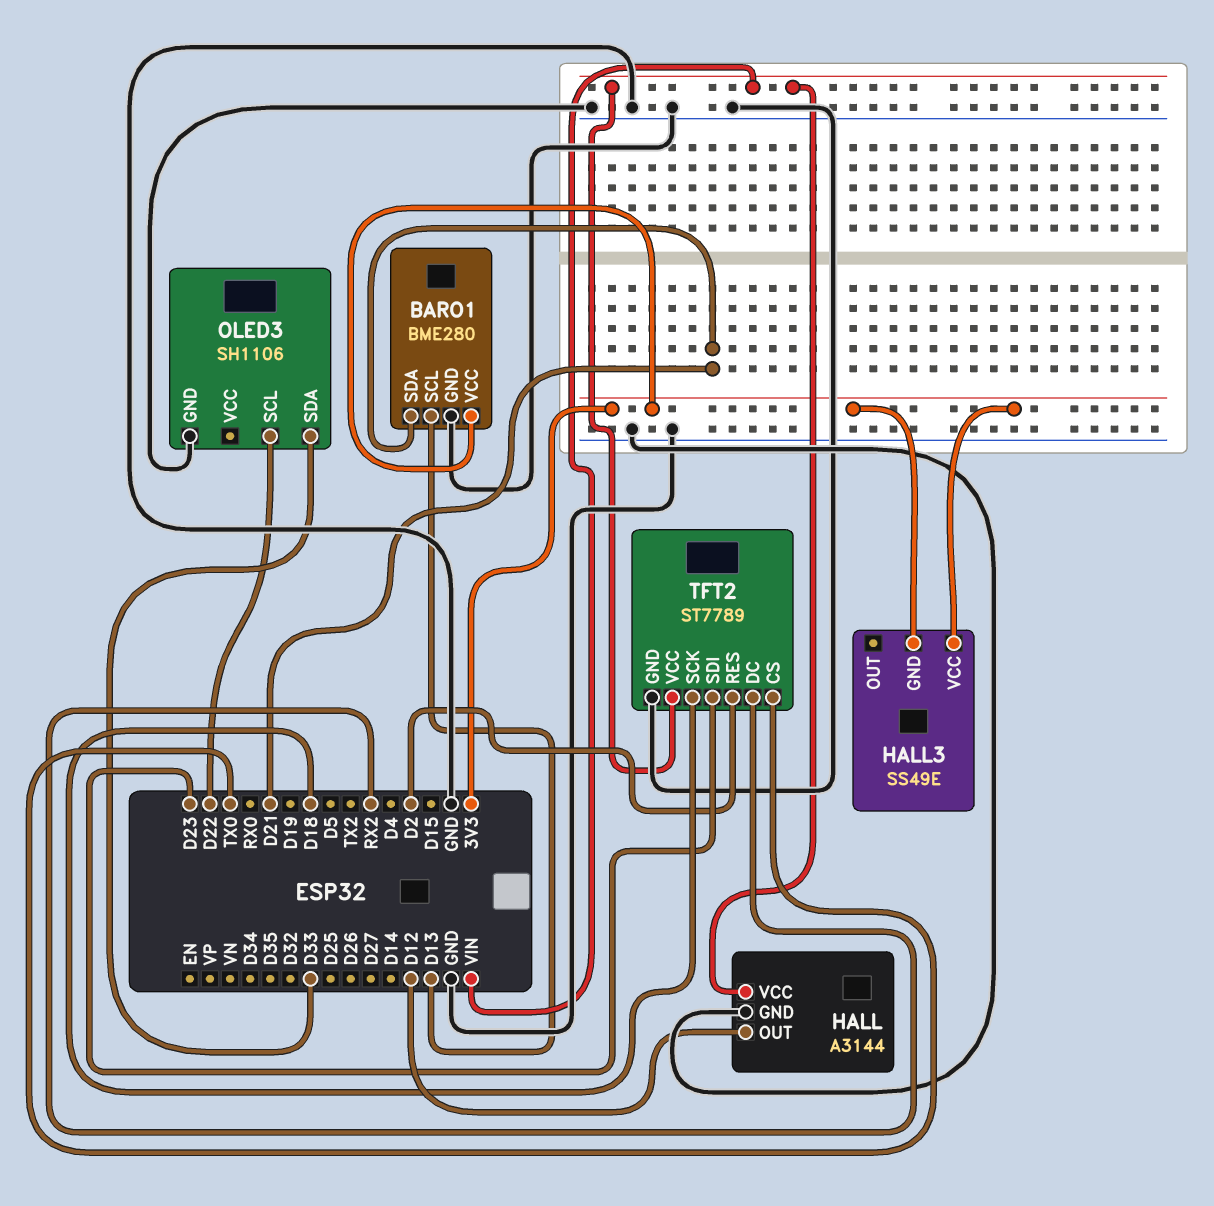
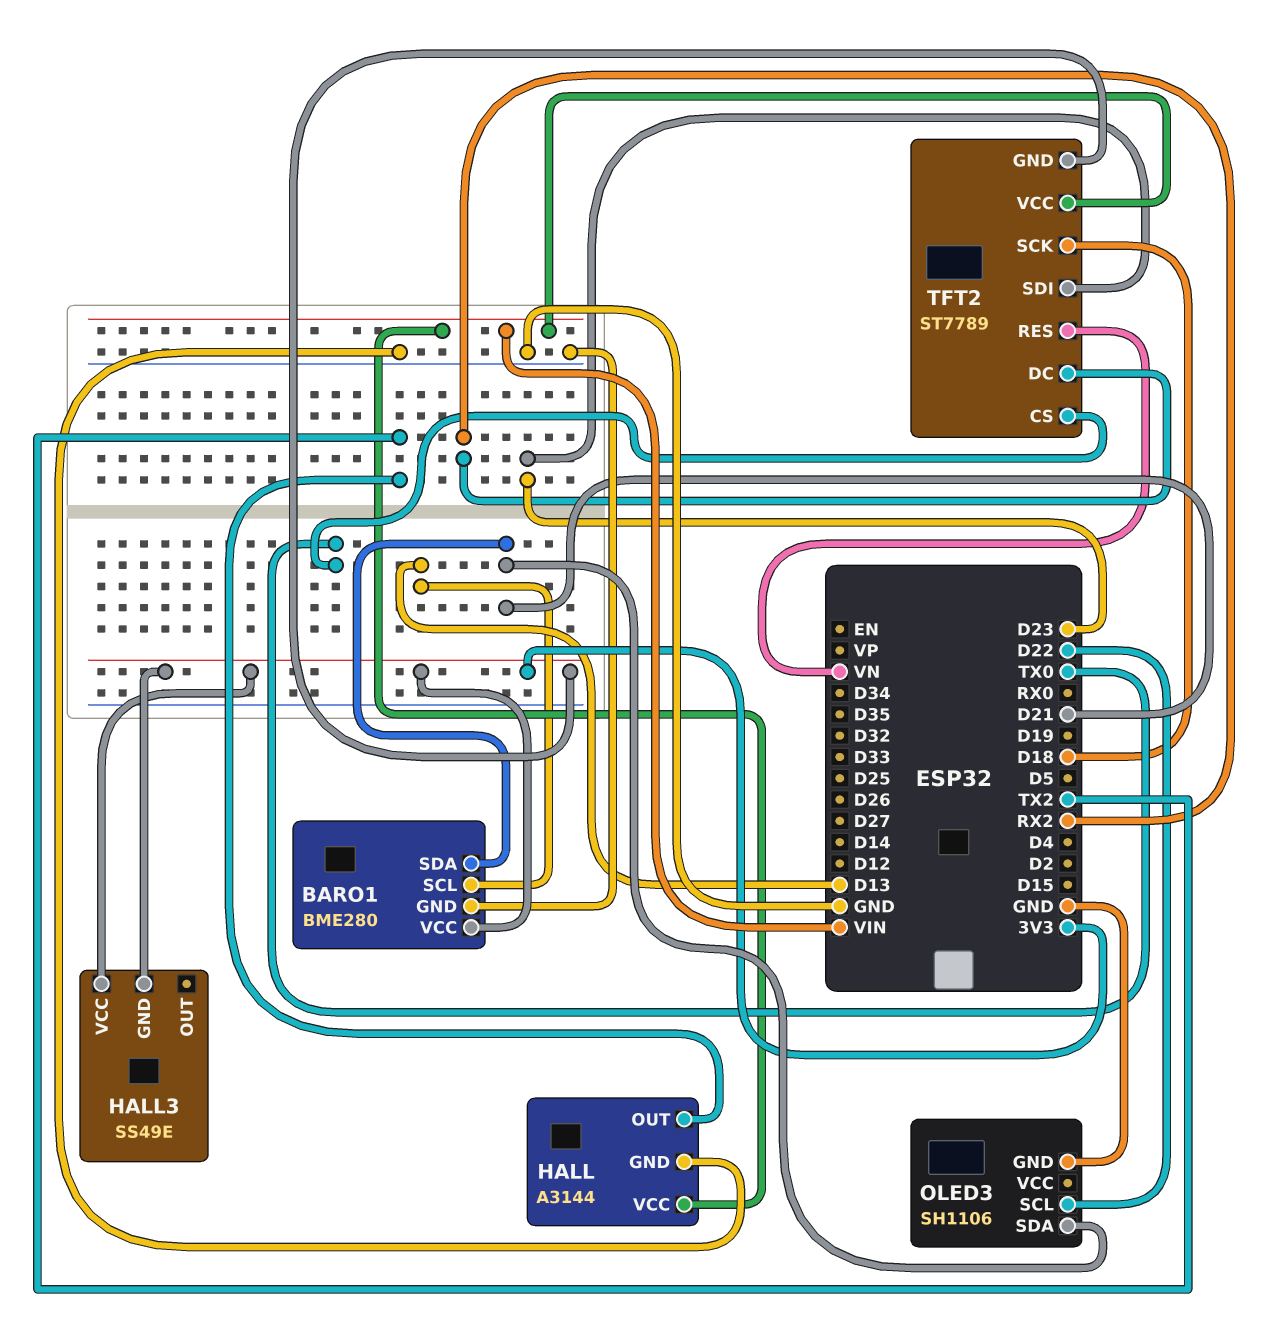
HALL pin OUT: D12 -> TX2
OLED3 pin SDA: D33 -> D21
TFT2 pin GND: GND -> 3V3
TFT2 pin RES: D2 -> VN

